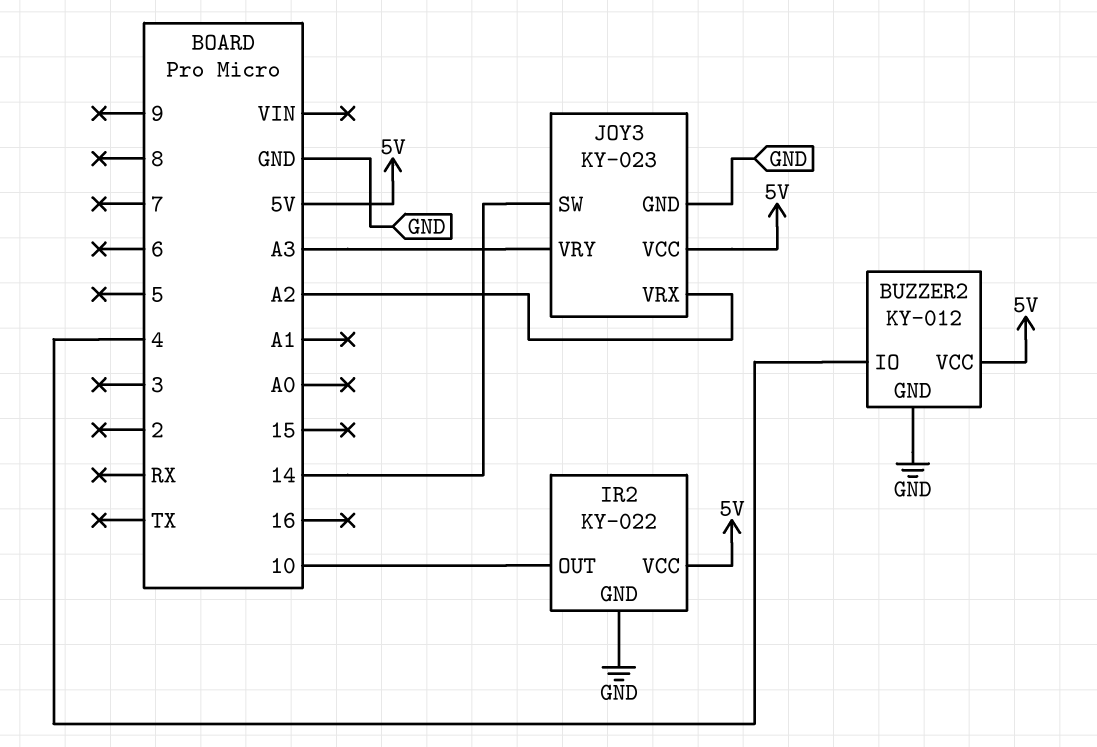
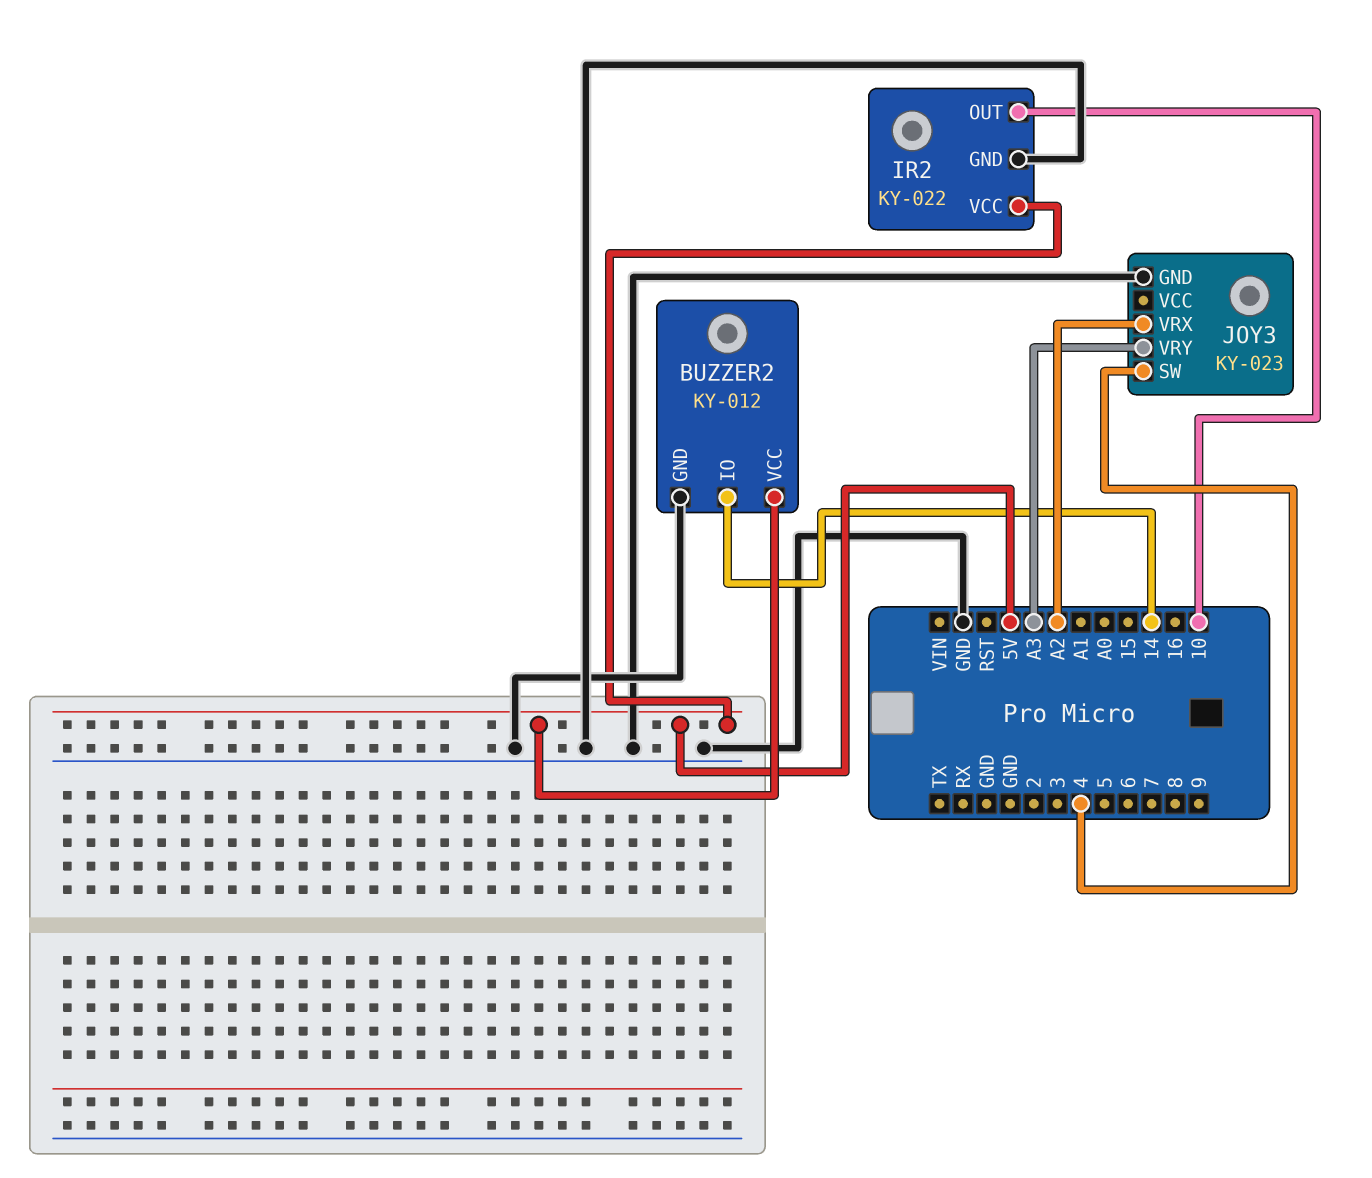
BUZZER2 pin IO: 4 -> 14
JOY3 pin SW: 14 -> 4
JOY3 pin VCC: 5V -> none

